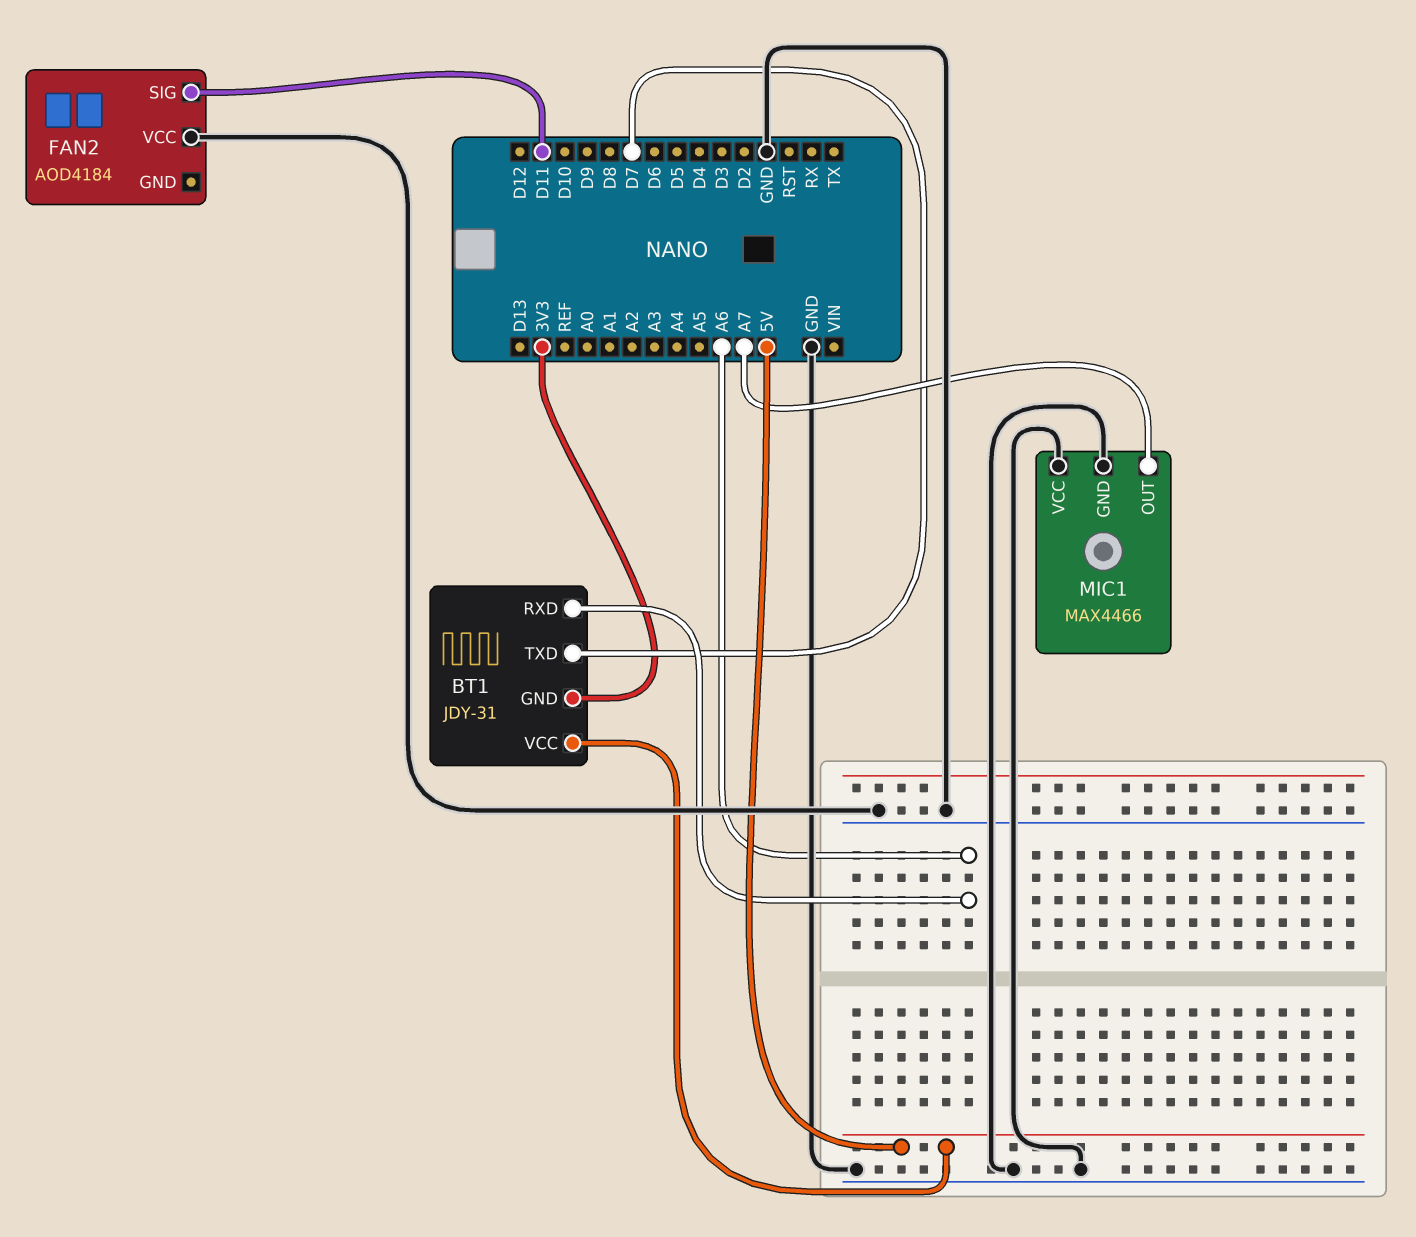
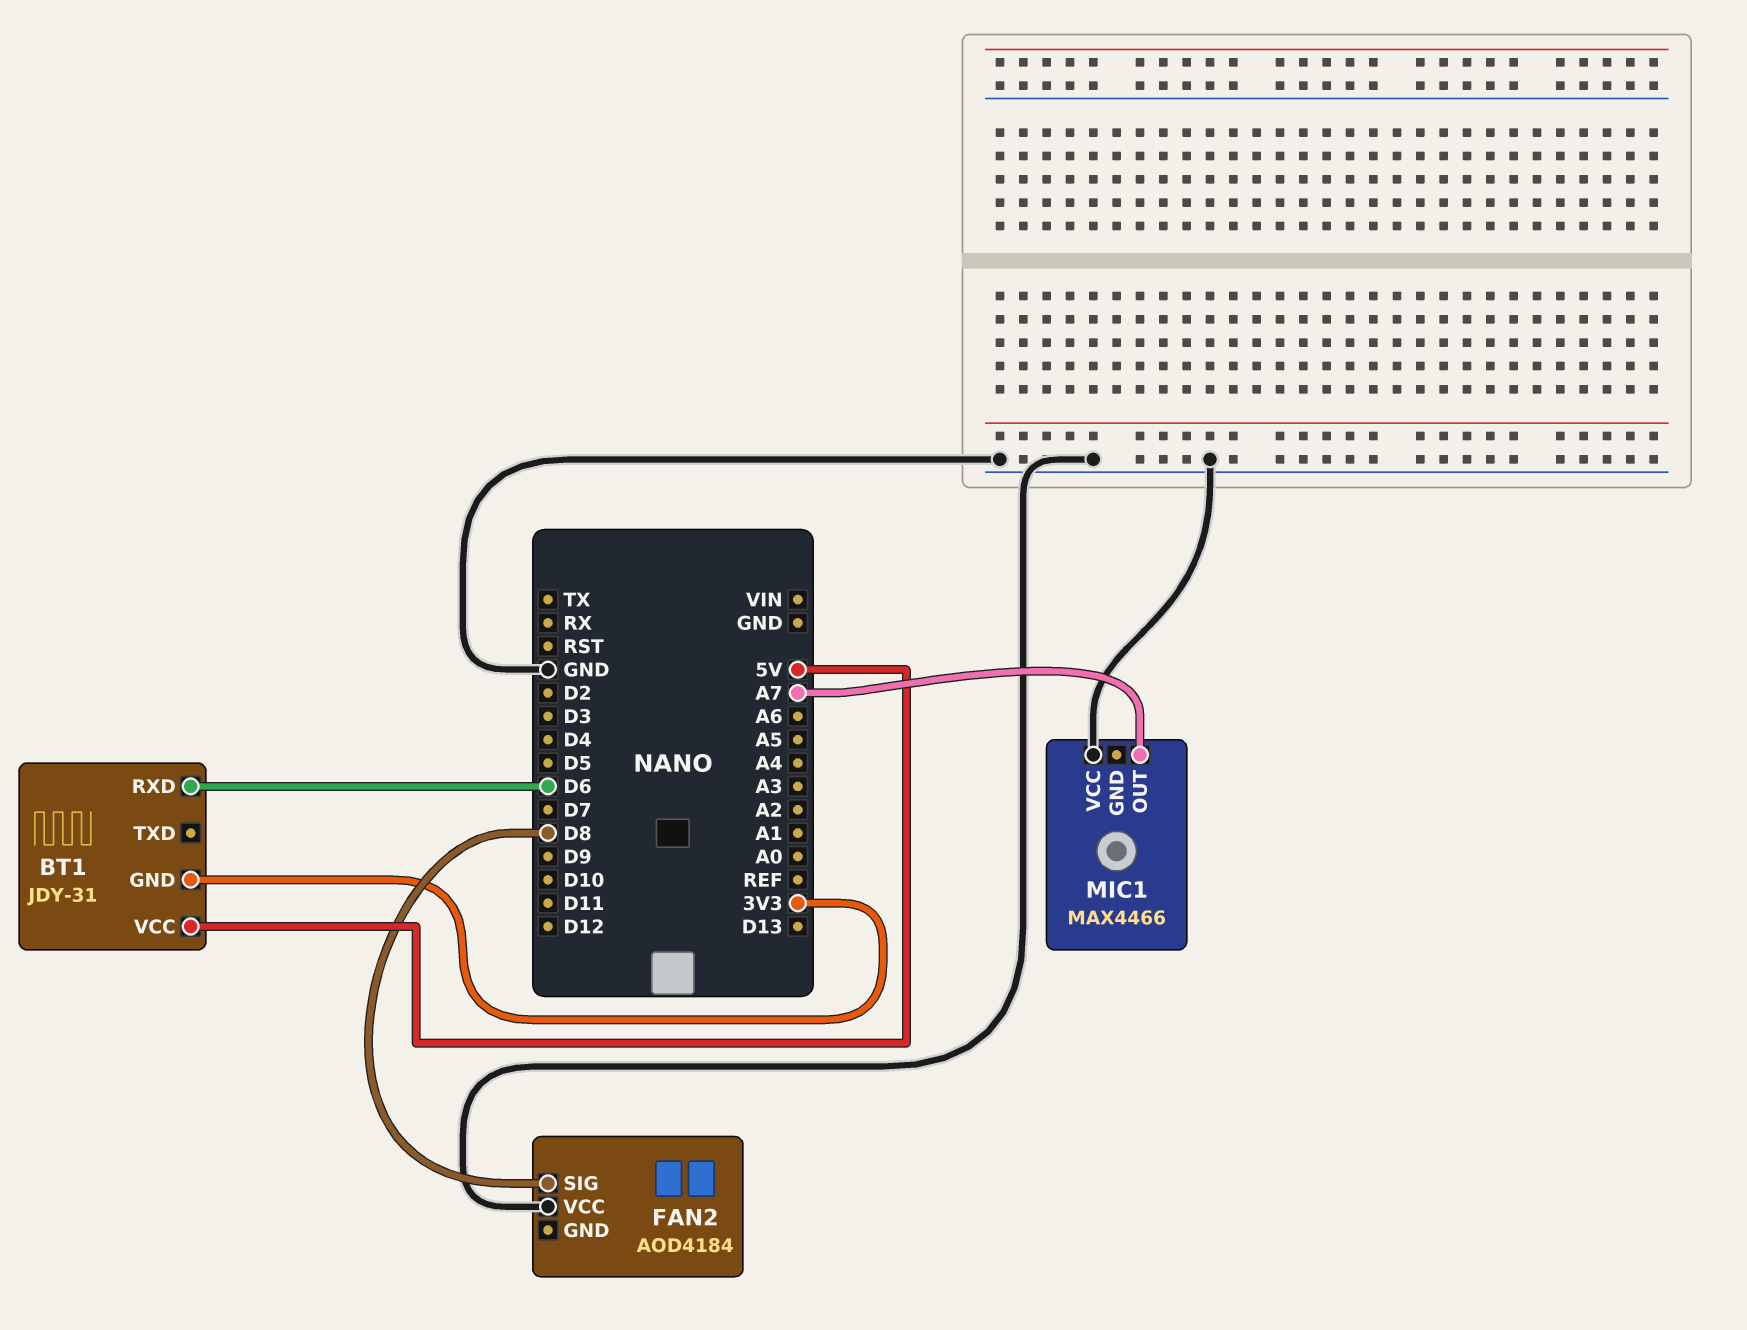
BT1 pin RXD: A6 -> D6
BT1 pin TXD: D7 -> none
FAN2 pin SIG: D11 -> D8
MIC1 pin GND: GND -> none

